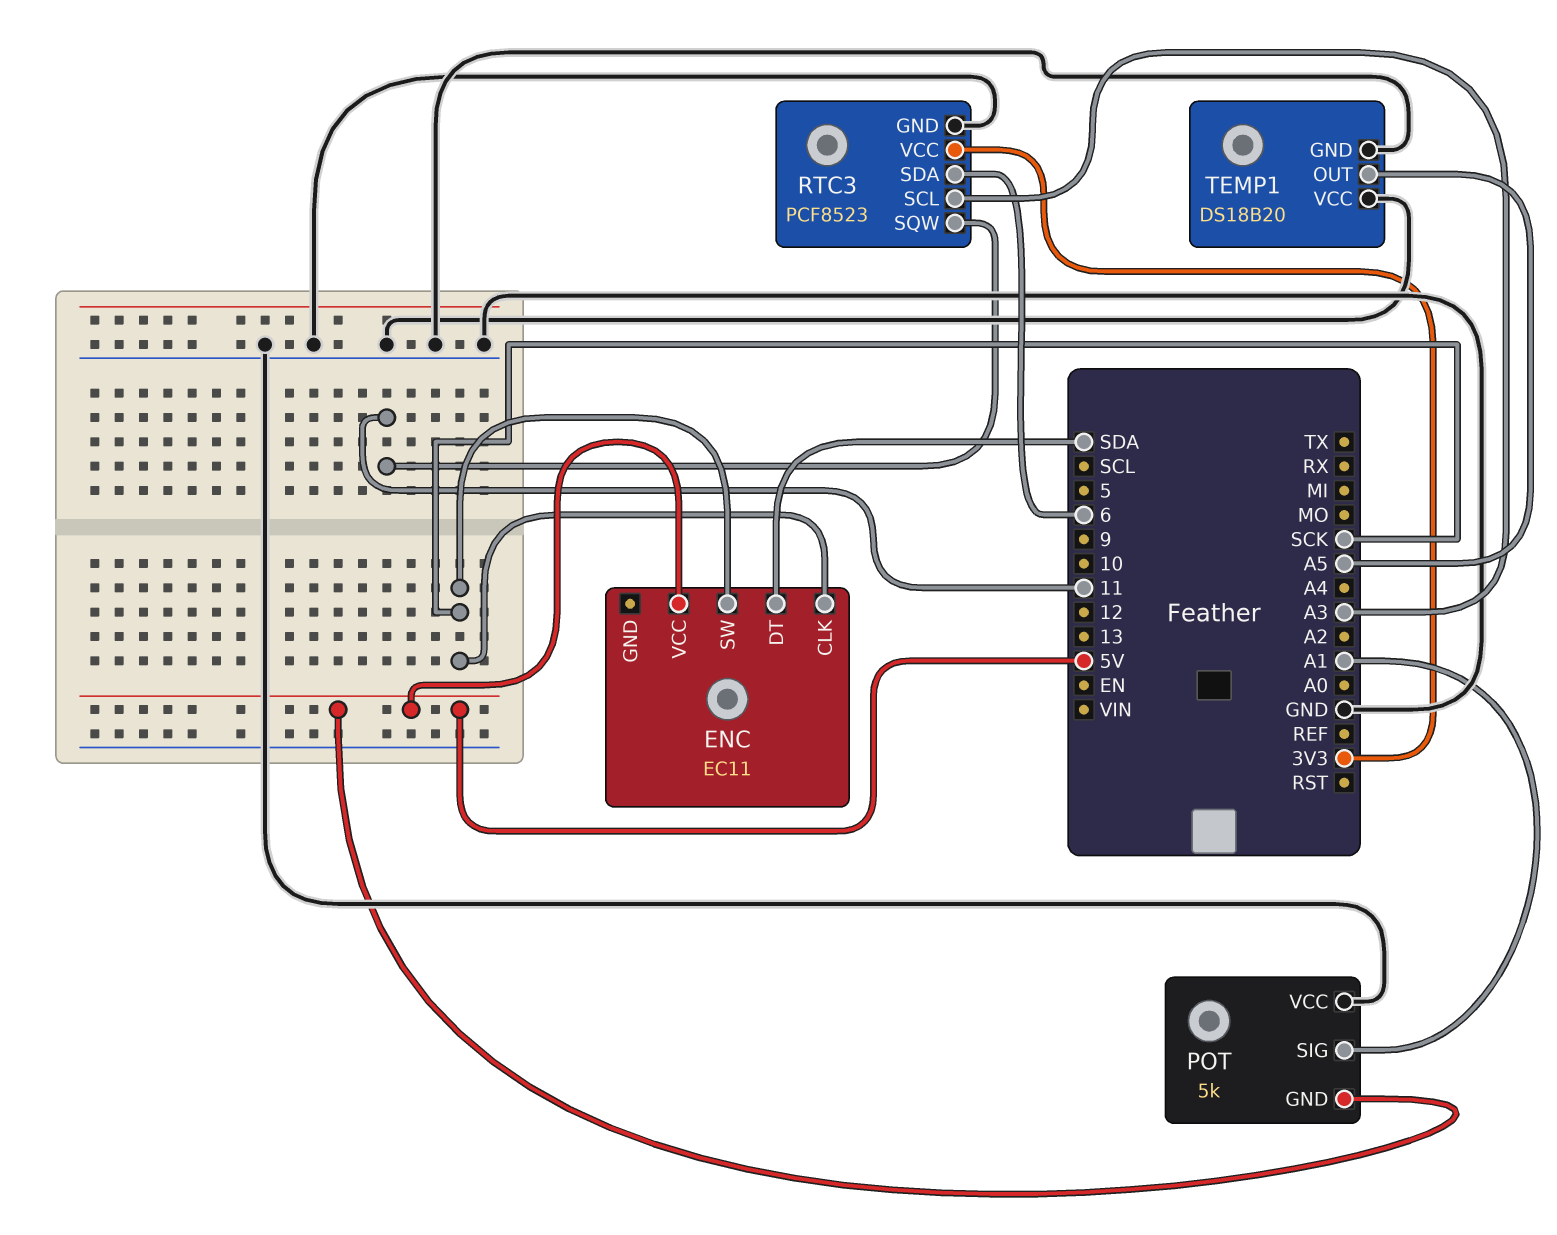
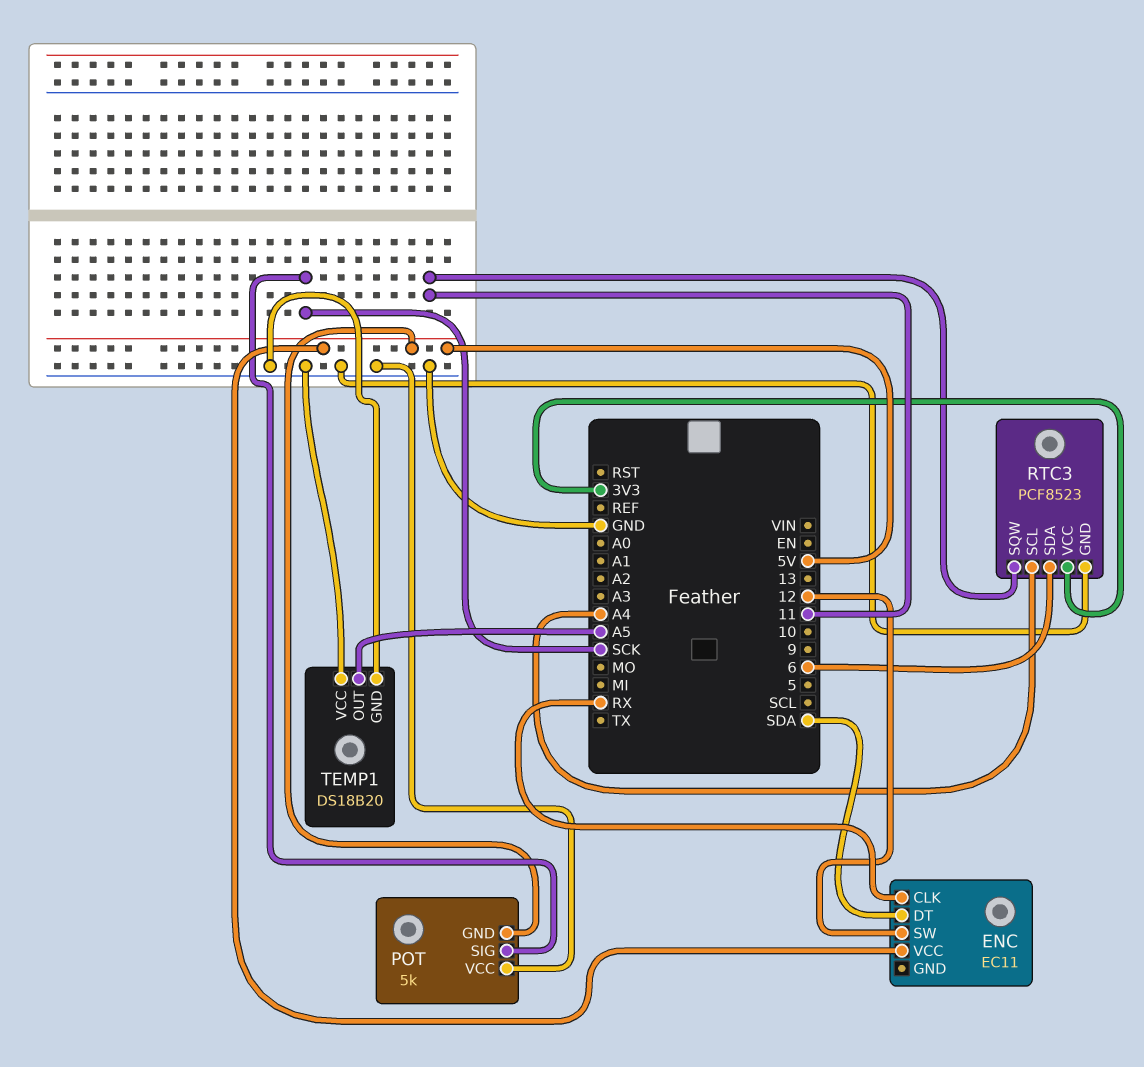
ENC pin CLK: SCK -> RX
ENC pin SW: SCK -> 12
POT pin SIG: A1 -> SCK
RTC3 pin SCL: A3 -> A4

